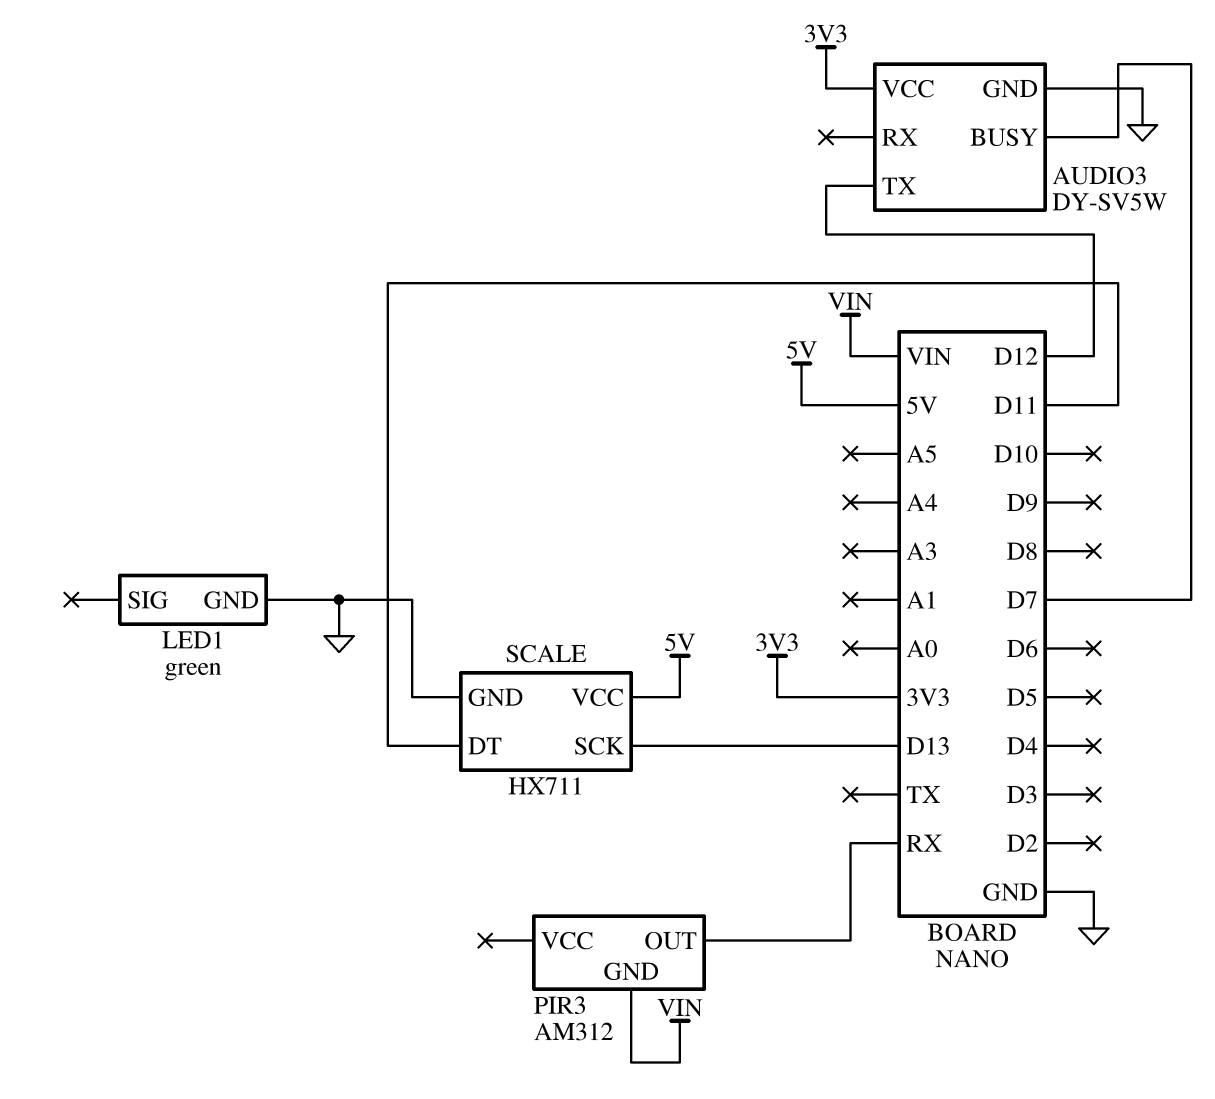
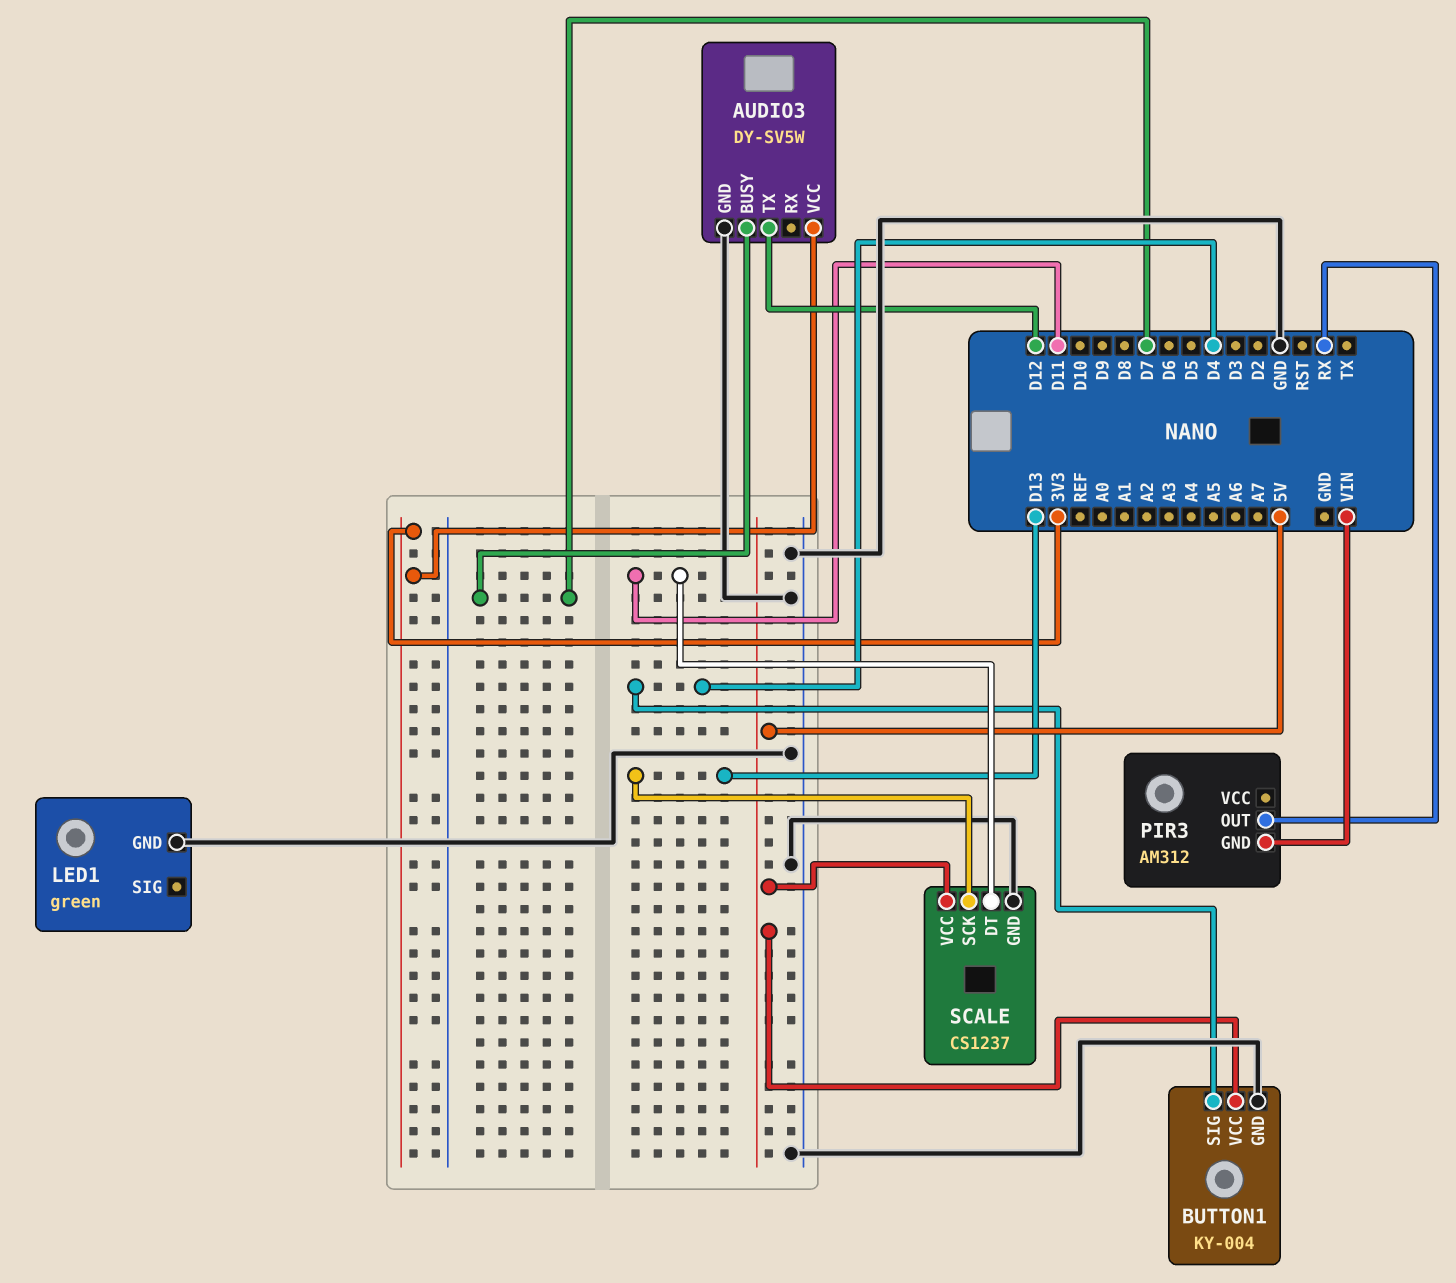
BUTTON1: none -> KY-004
BUTTON1 pin GND: none -> GND
BUTTON1 pin SIG: none -> D4
BUTTON1 pin VCC: none -> 5V
SCALE: HX711 -> CS1237

